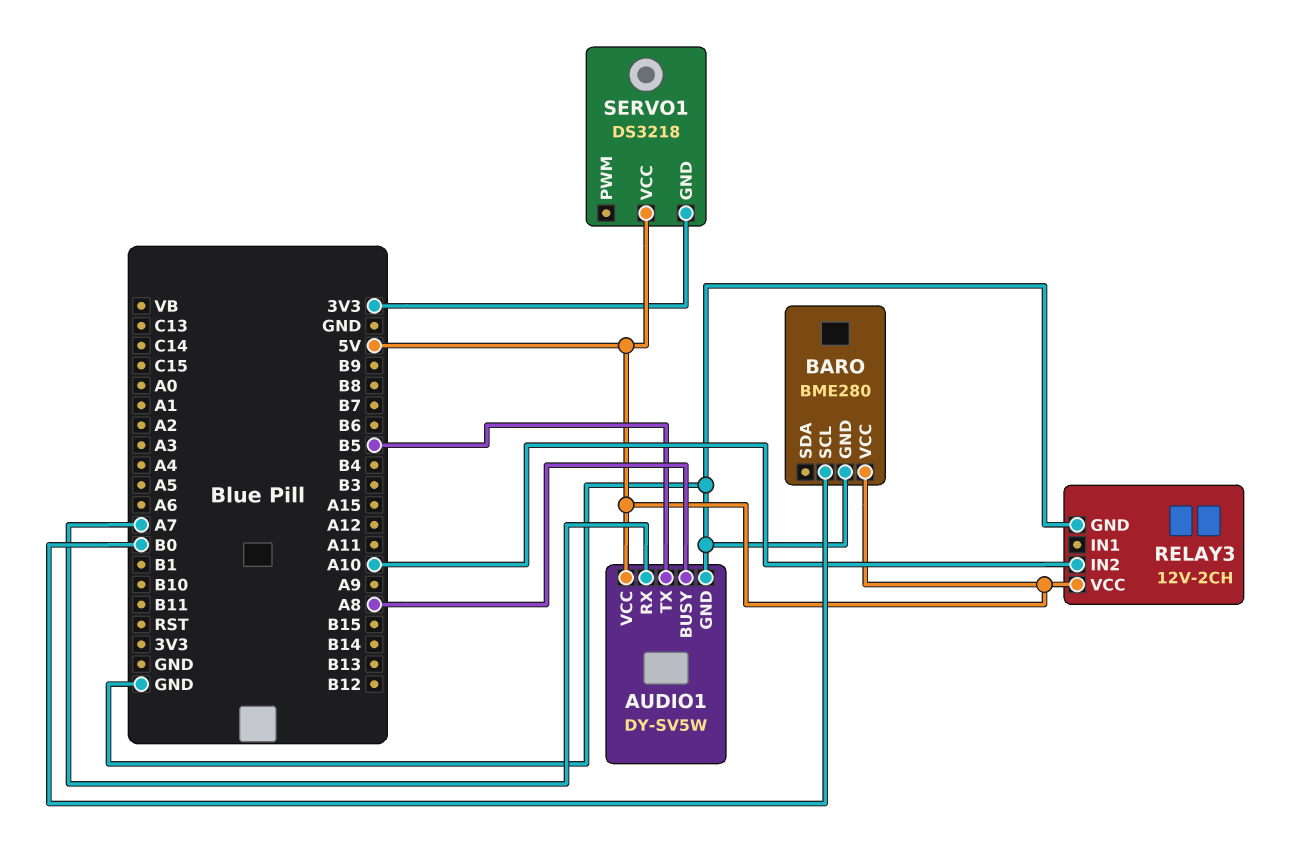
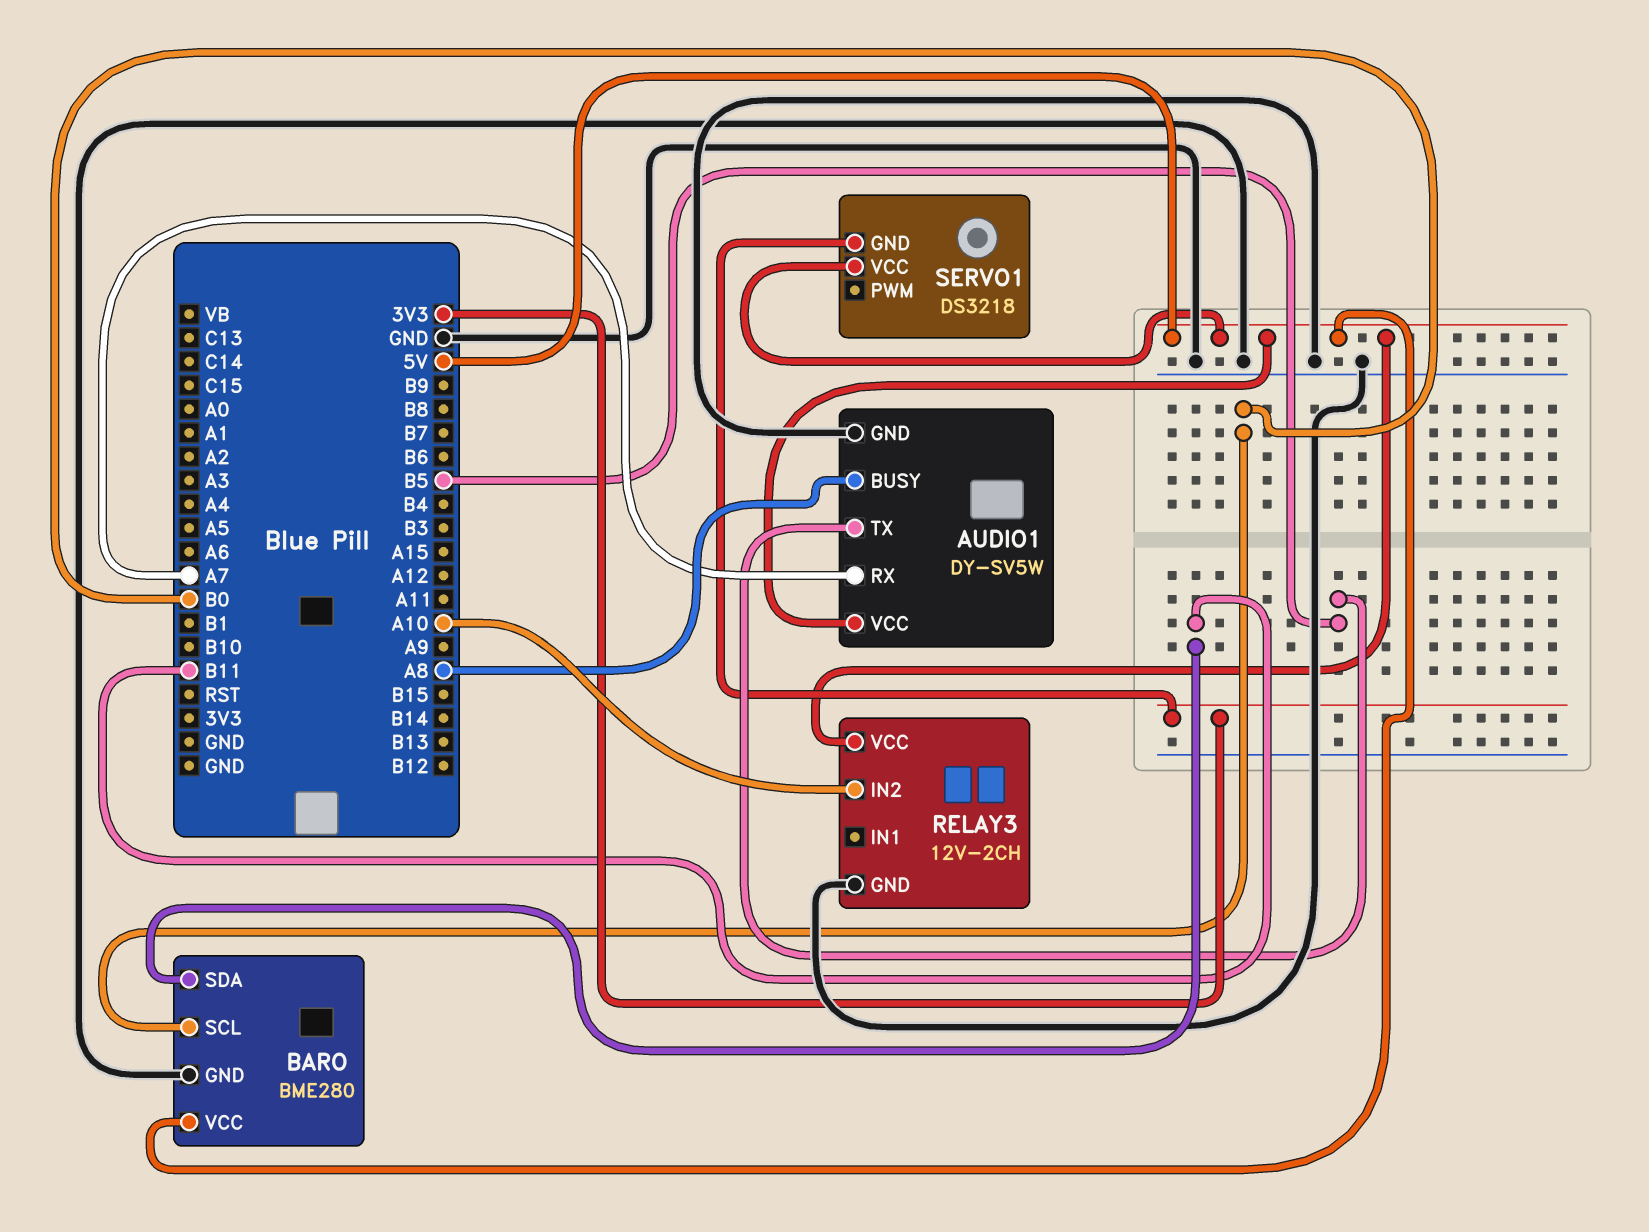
BARO pin SDA: none -> B11

